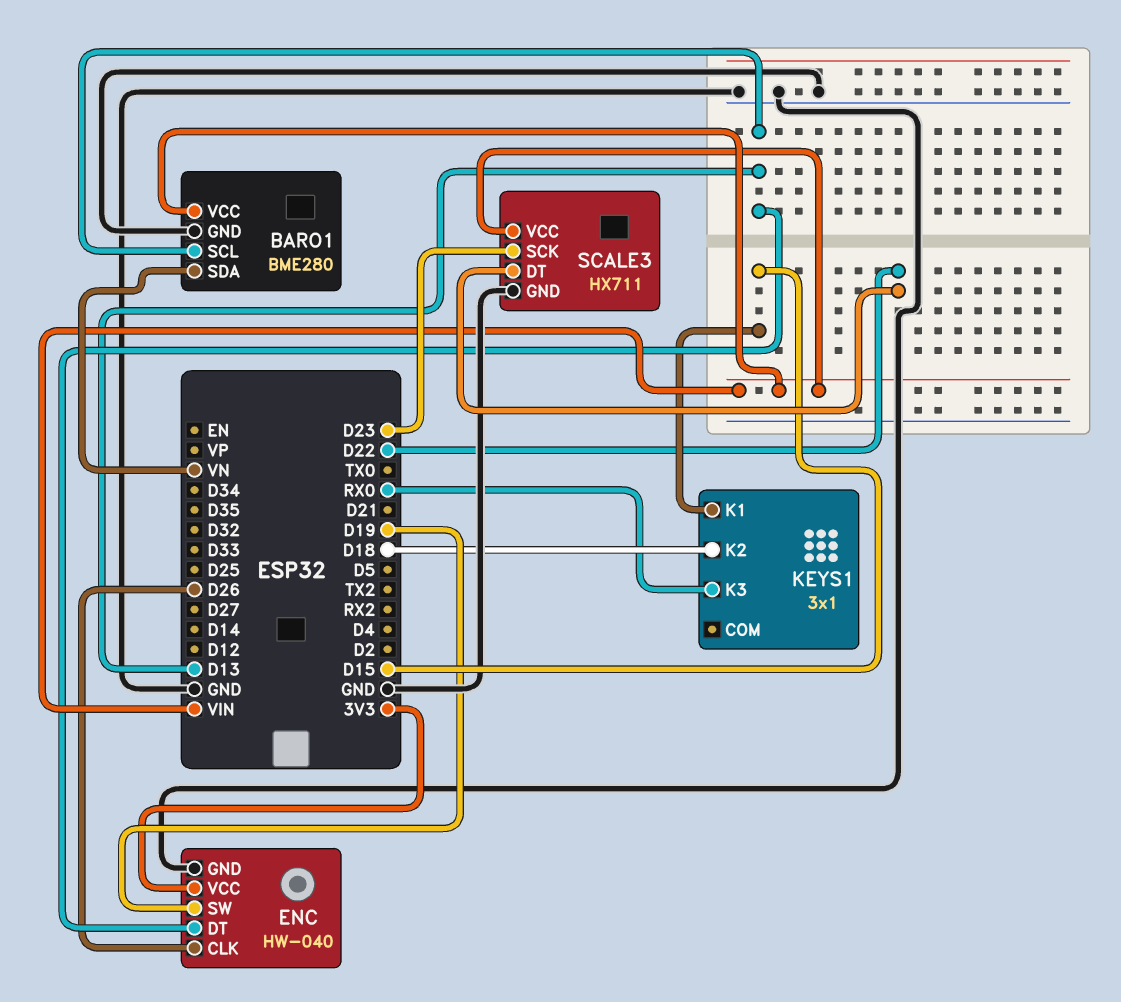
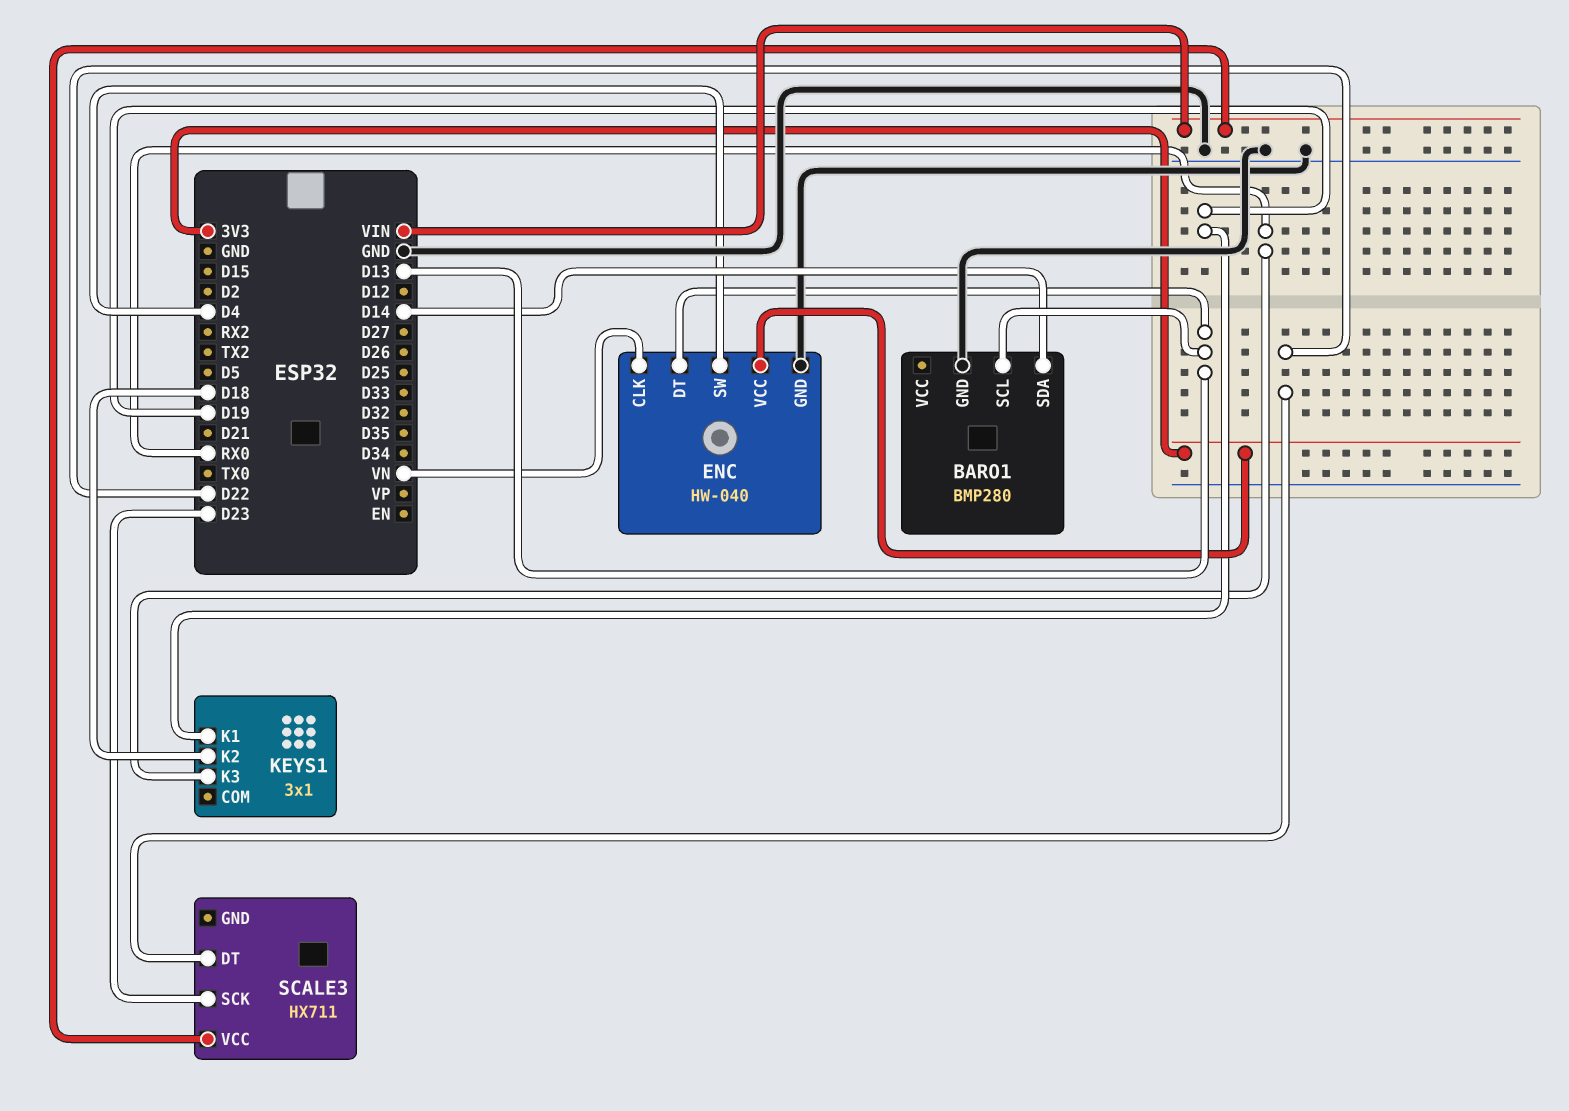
BARO1: BME280 -> BMP280
BARO1 pin SDA: VN -> D14
BARO1 pin VCC: VIN -> none
ENC pin CLK: D26 -> VN
ENC pin SW: D19 -> D4
KEYS1 pin K1: D15 -> D19
SCALE3 pin GND: GND -> none

